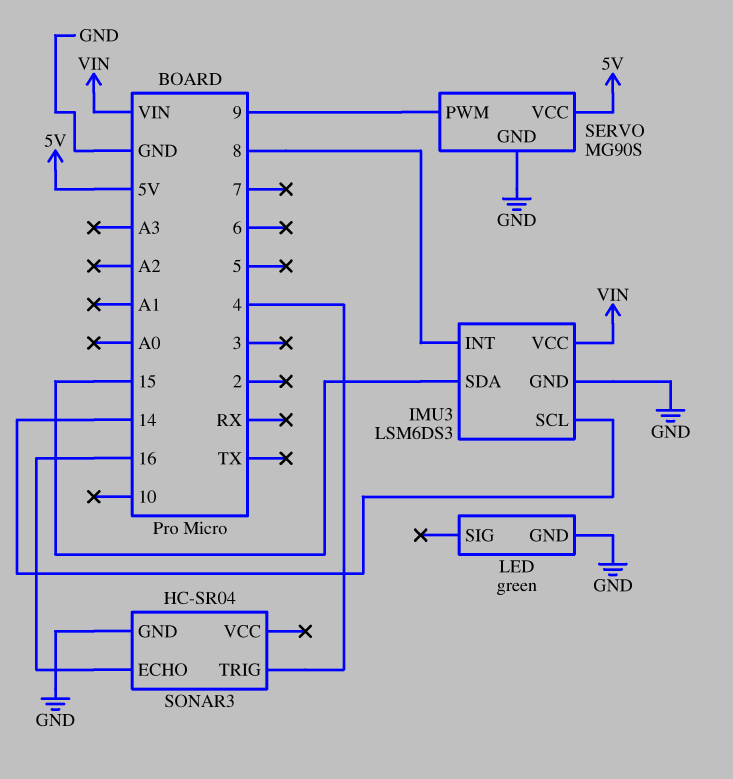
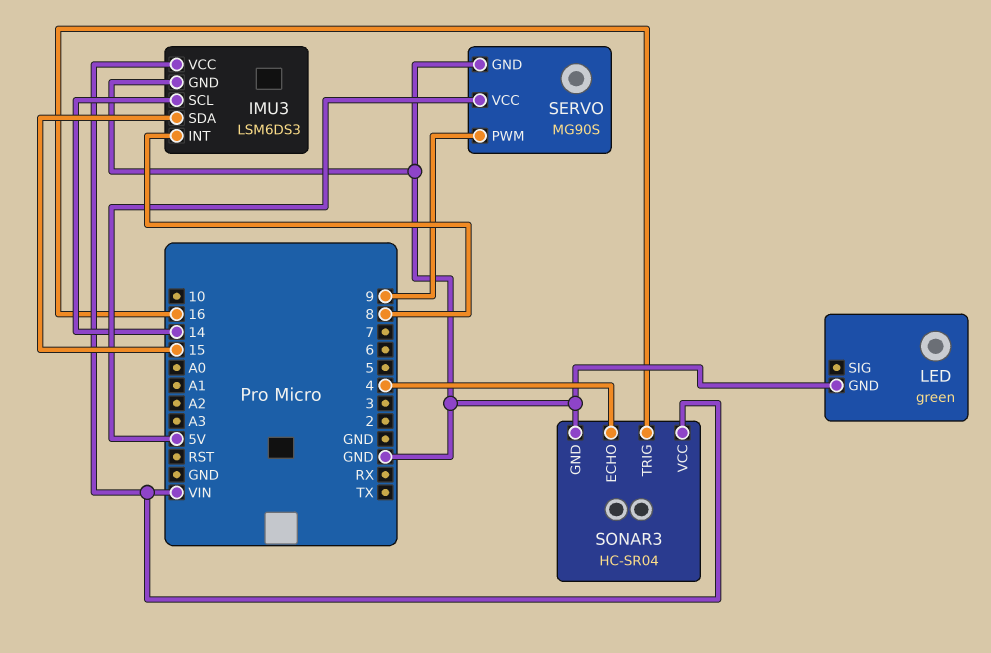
SONAR3 pin ECHO: 16 -> 4
SONAR3 pin TRIG: 4 -> 16
SONAR3 pin VCC: none -> VIN

